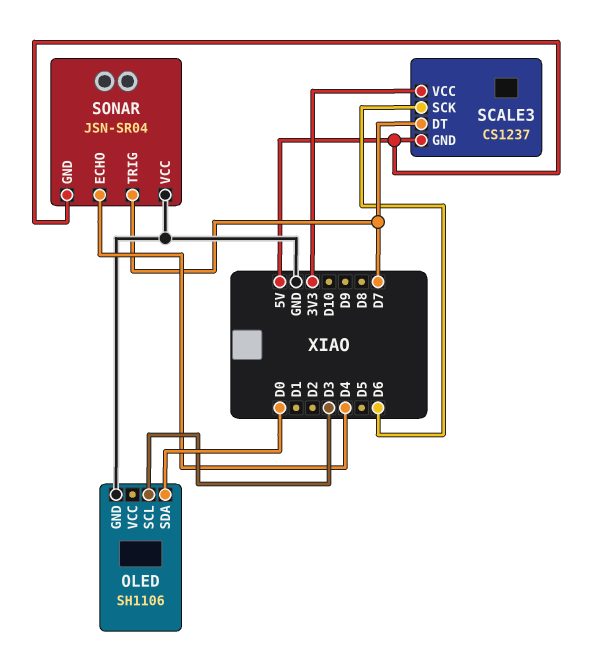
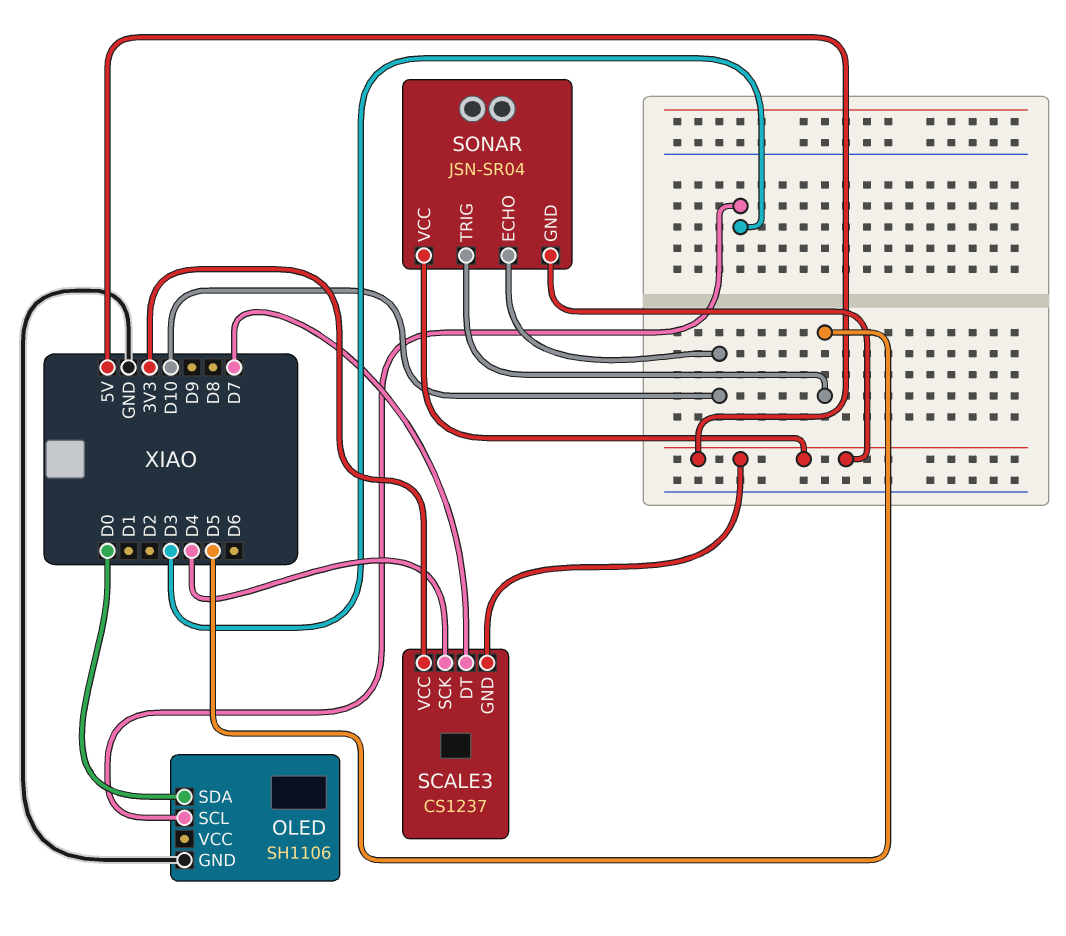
SCALE3 pin SCK: D6 -> D4
SONAR pin ECHO: D4 -> D10
SONAR pin TRIG: D7 -> D5
SONAR pin VCC: GND -> 5V

